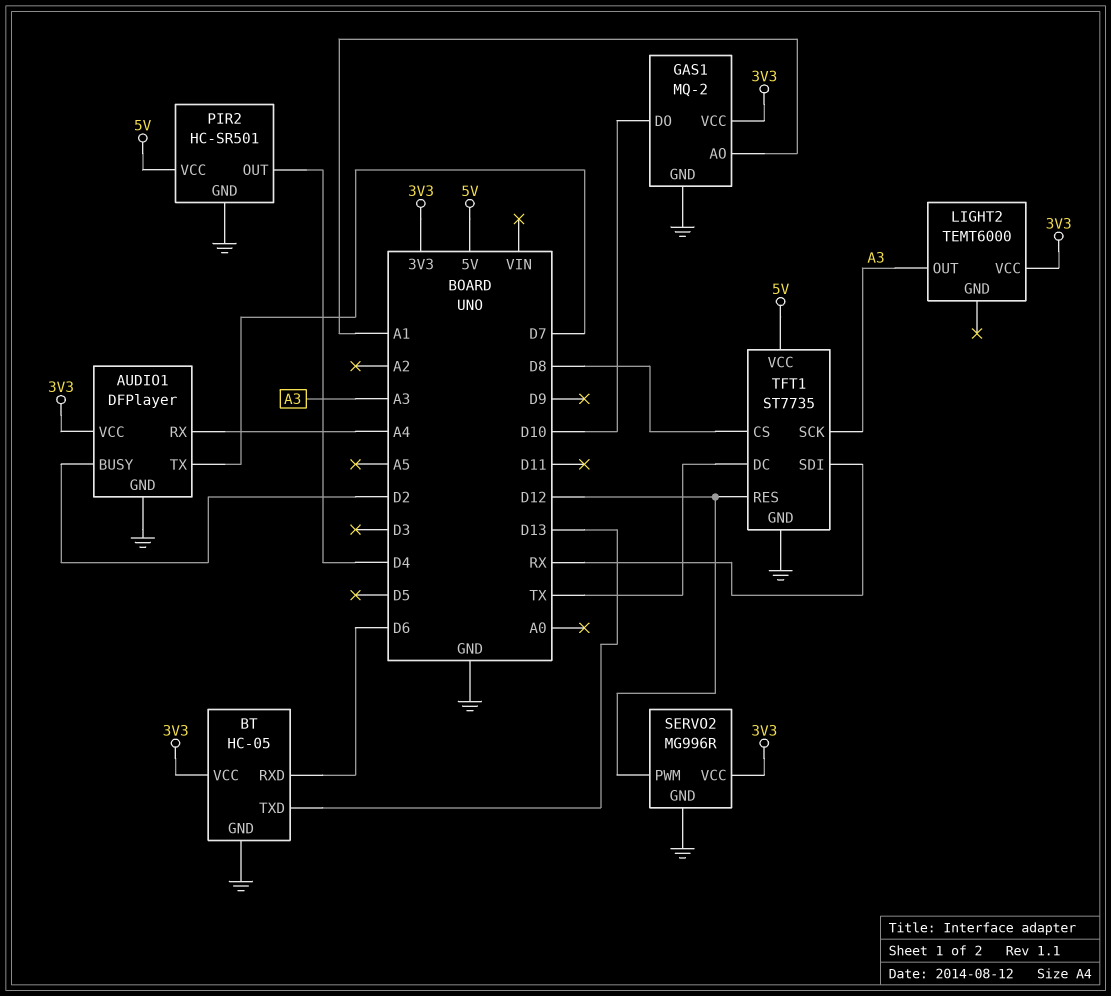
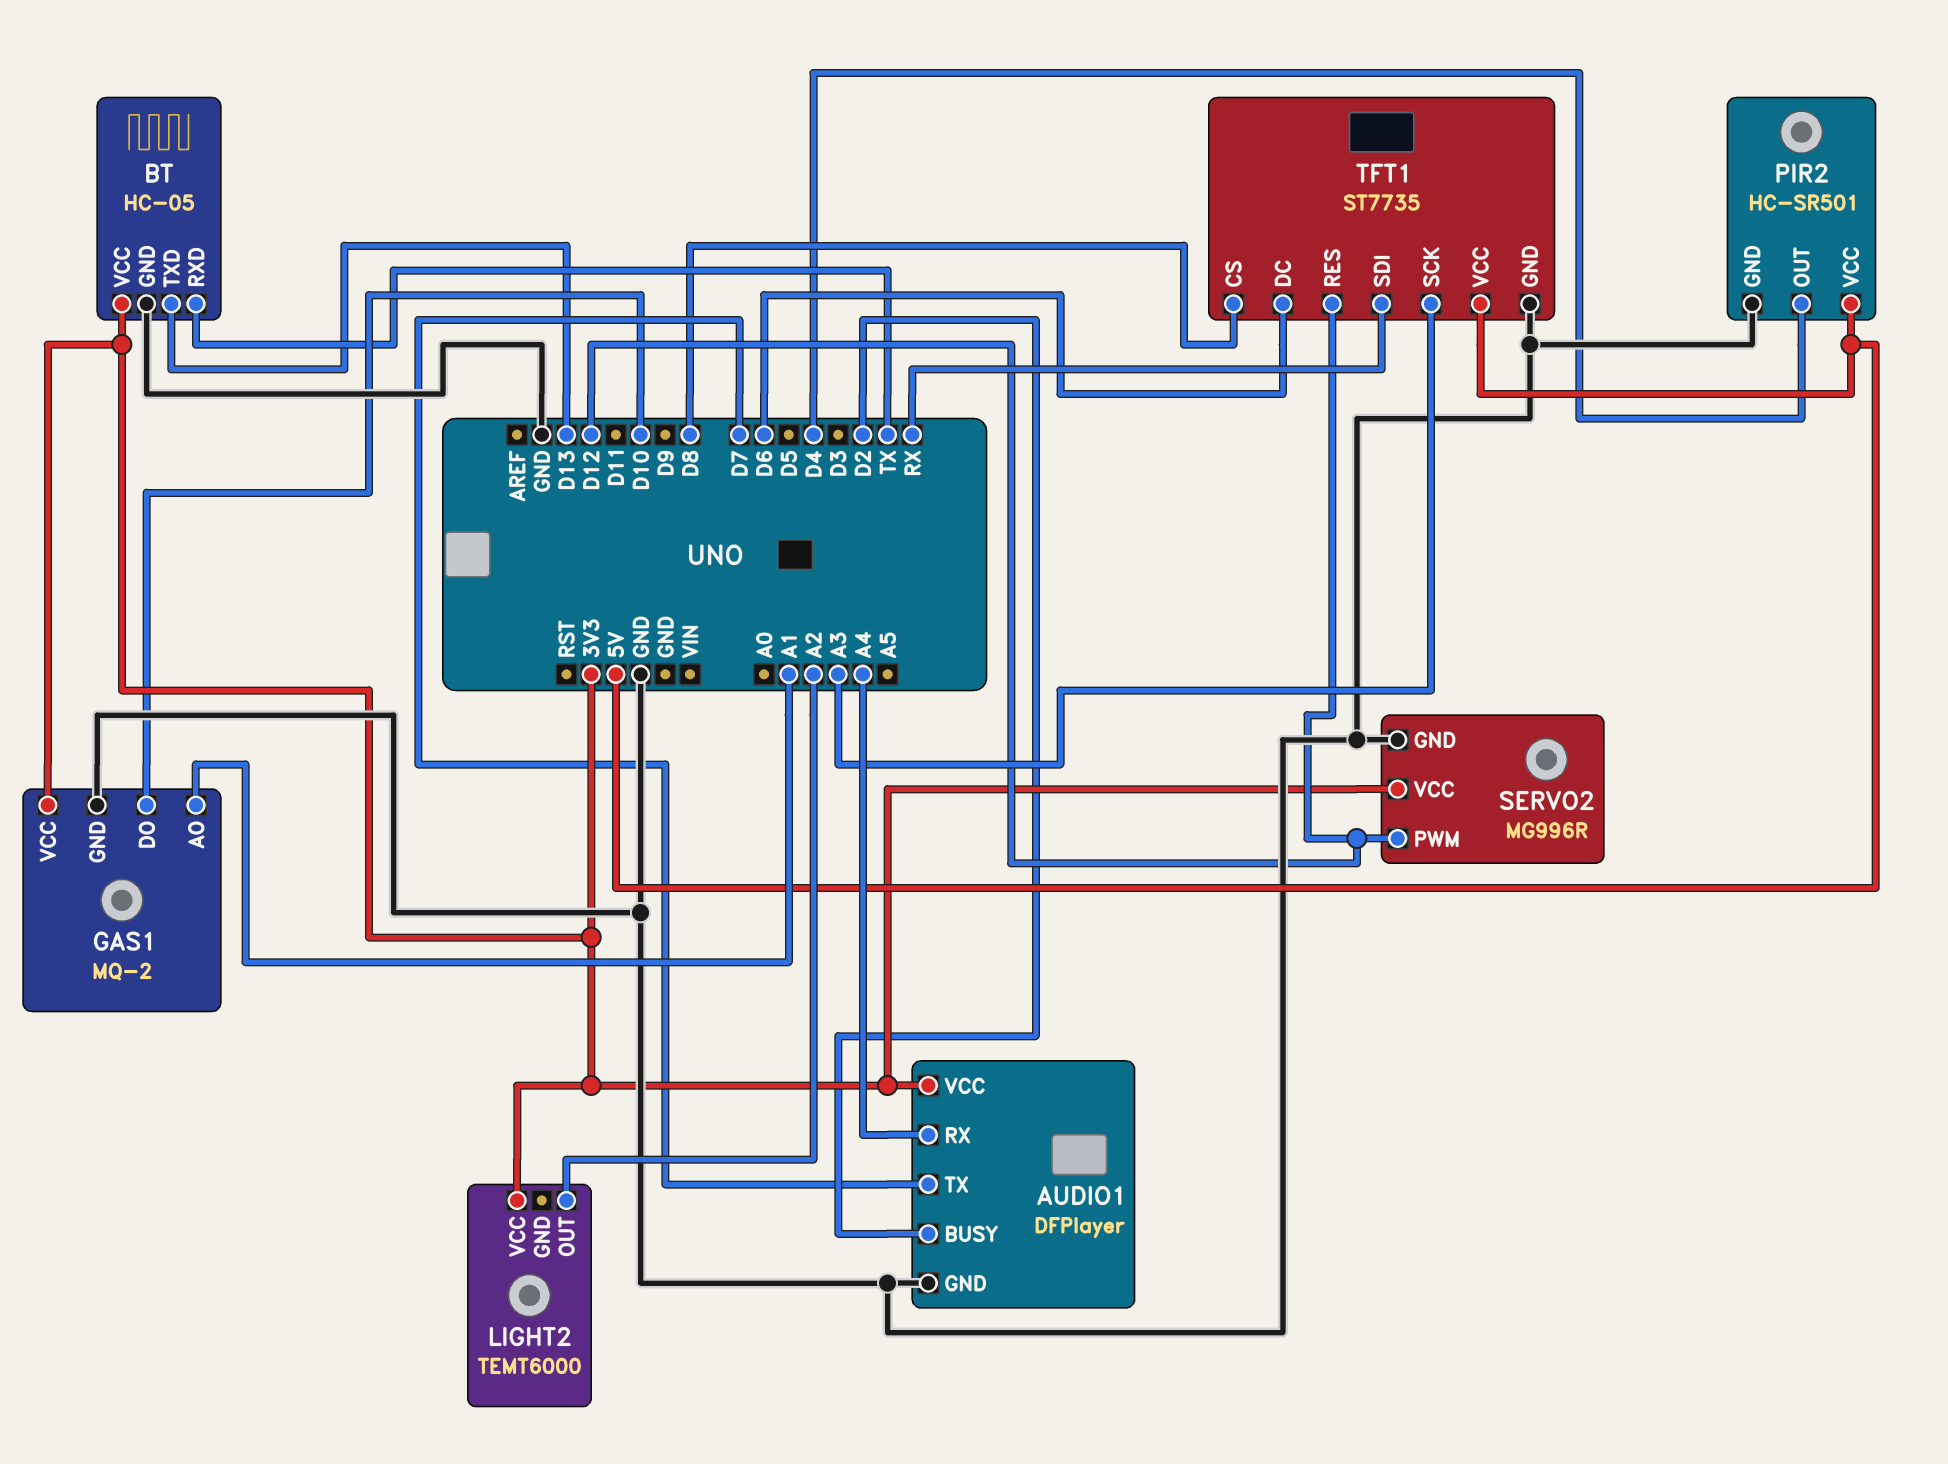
BT pin RXD: D6 -> TX
LIGHT2 pin OUT: A3 -> A2
TFT1 pin DC: TX -> D6

